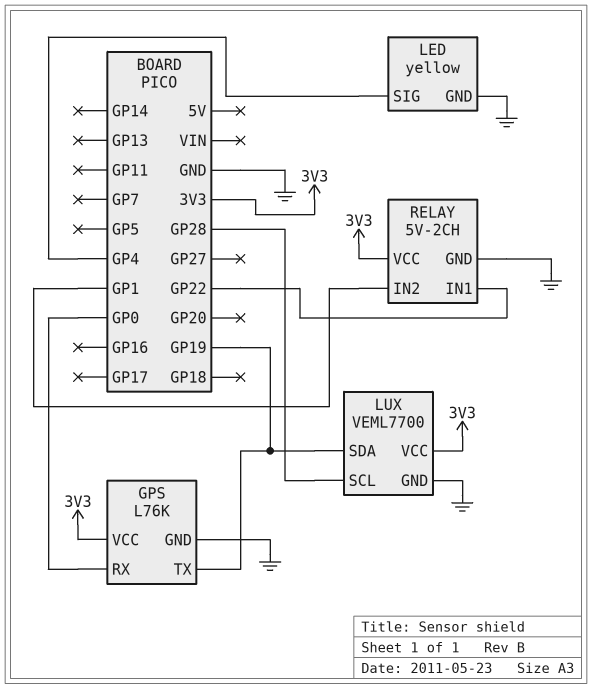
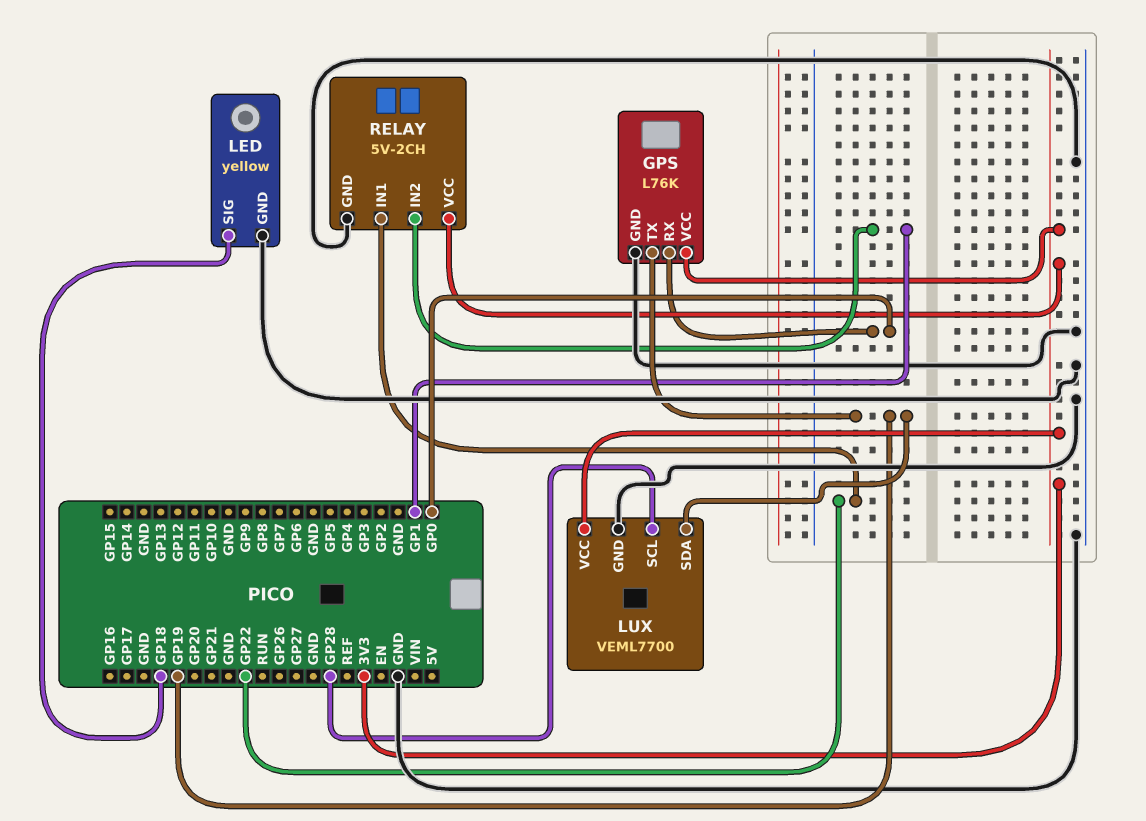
LED pin SIG: GP4 -> GP18

